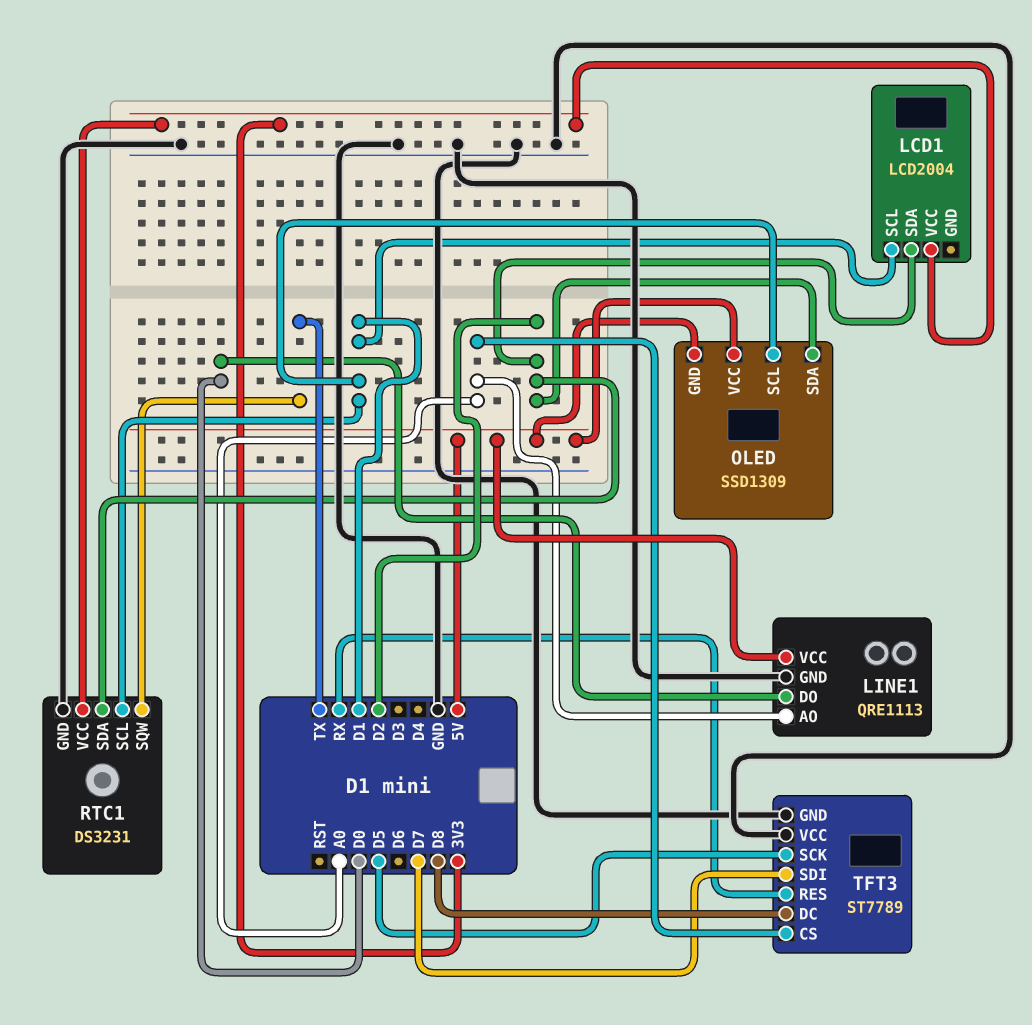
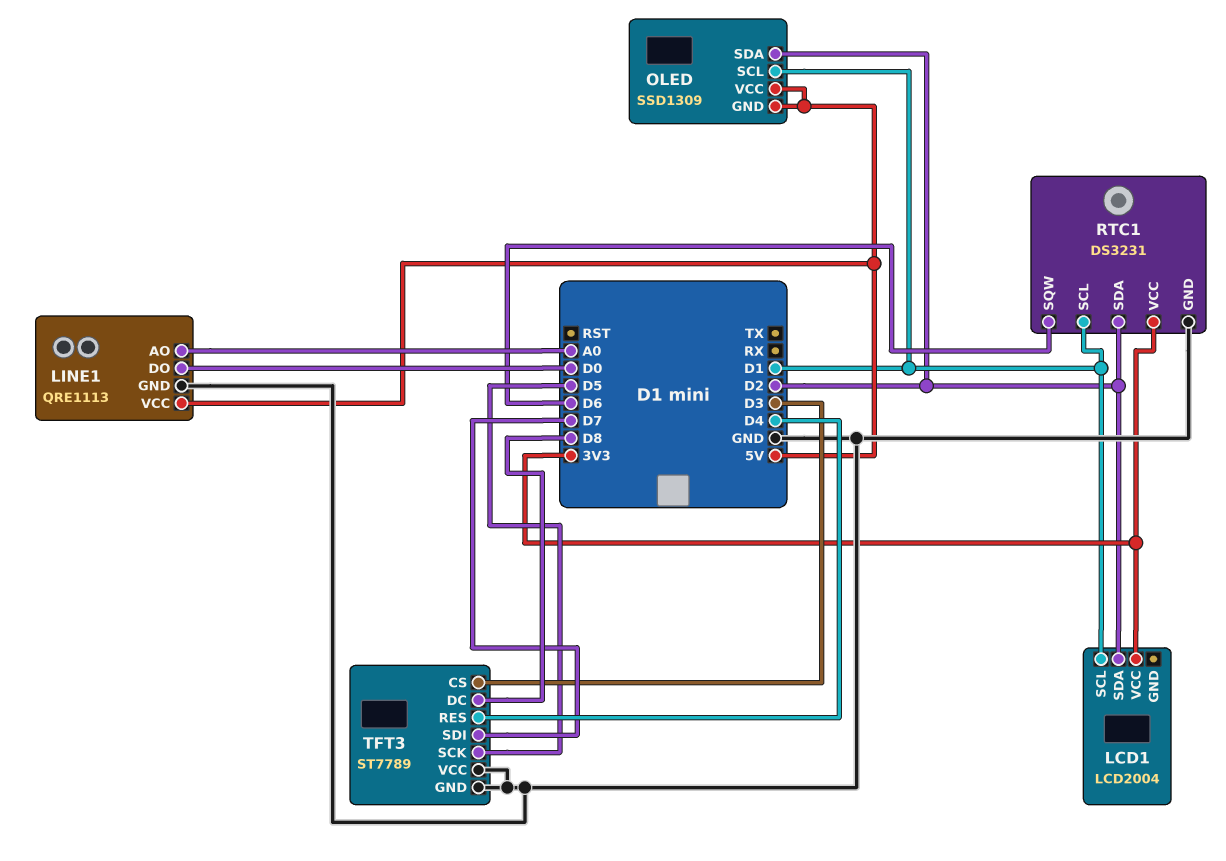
RTC1 pin SQW: TX -> D6
TFT3 pin CS: A0 -> D3
TFT3 pin RES: RX -> D4

